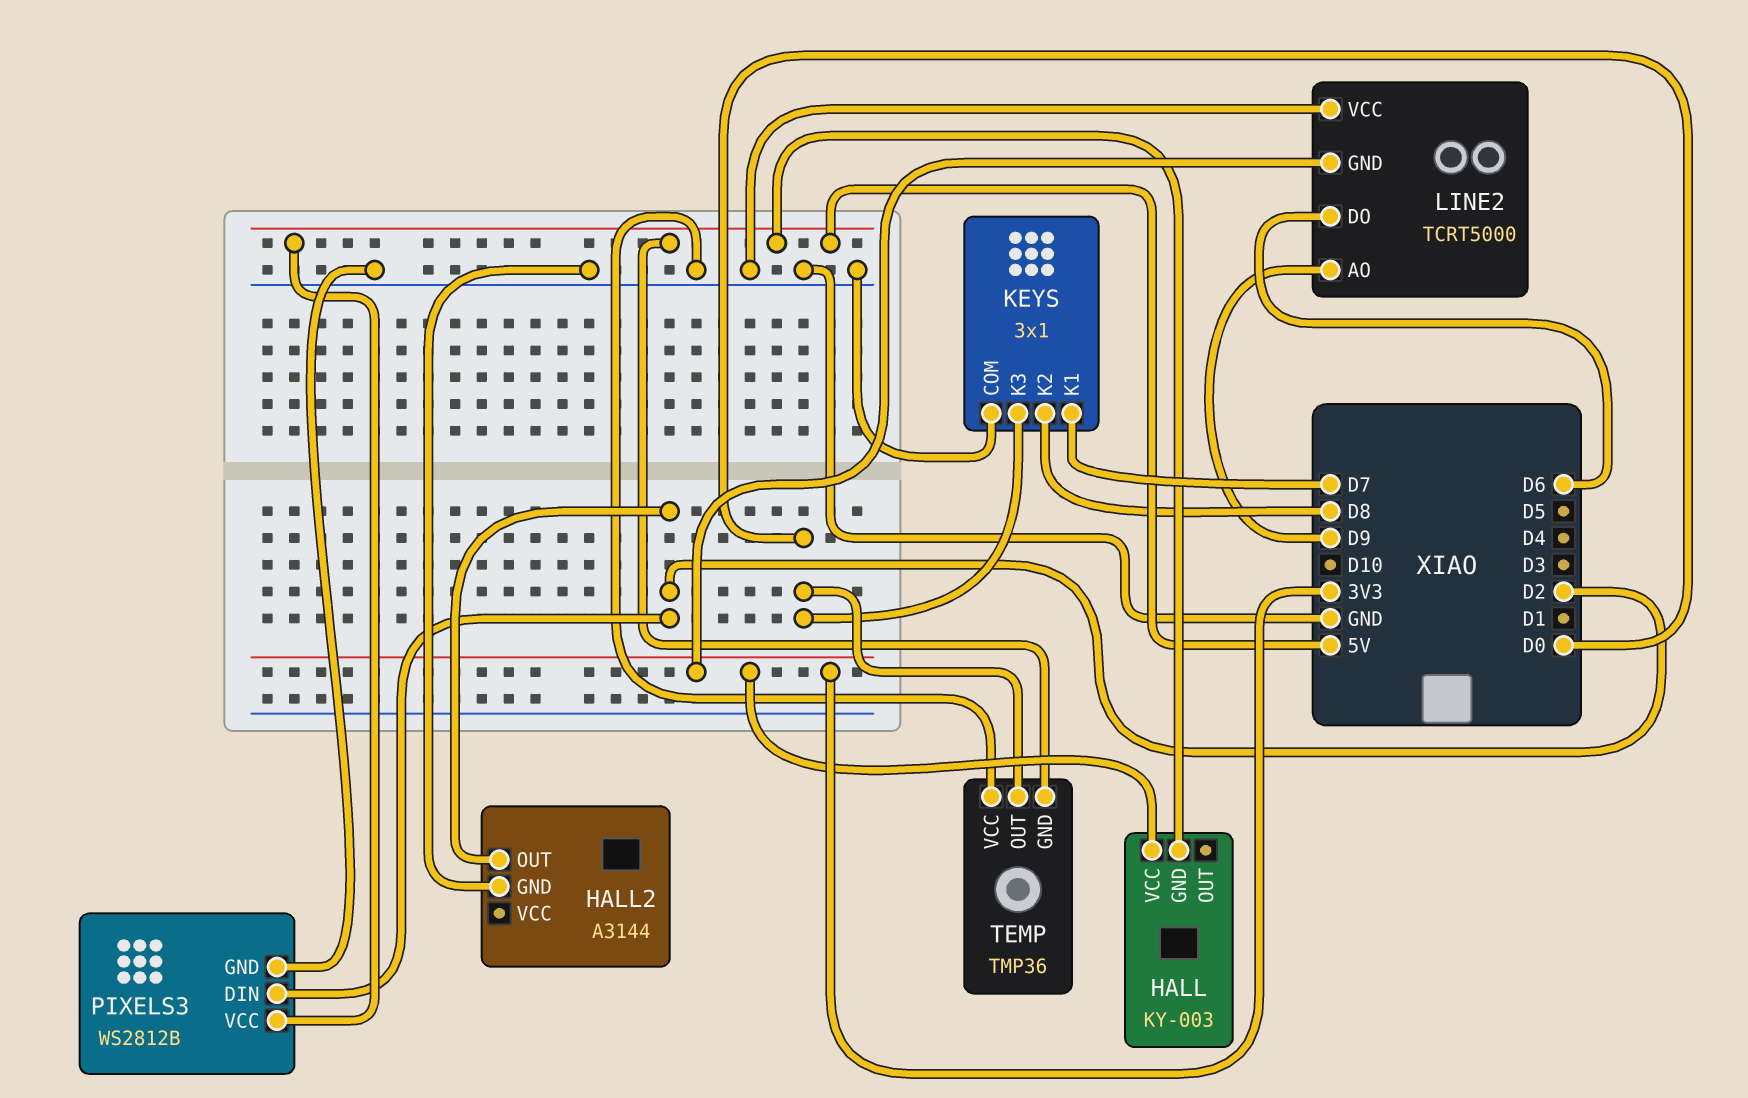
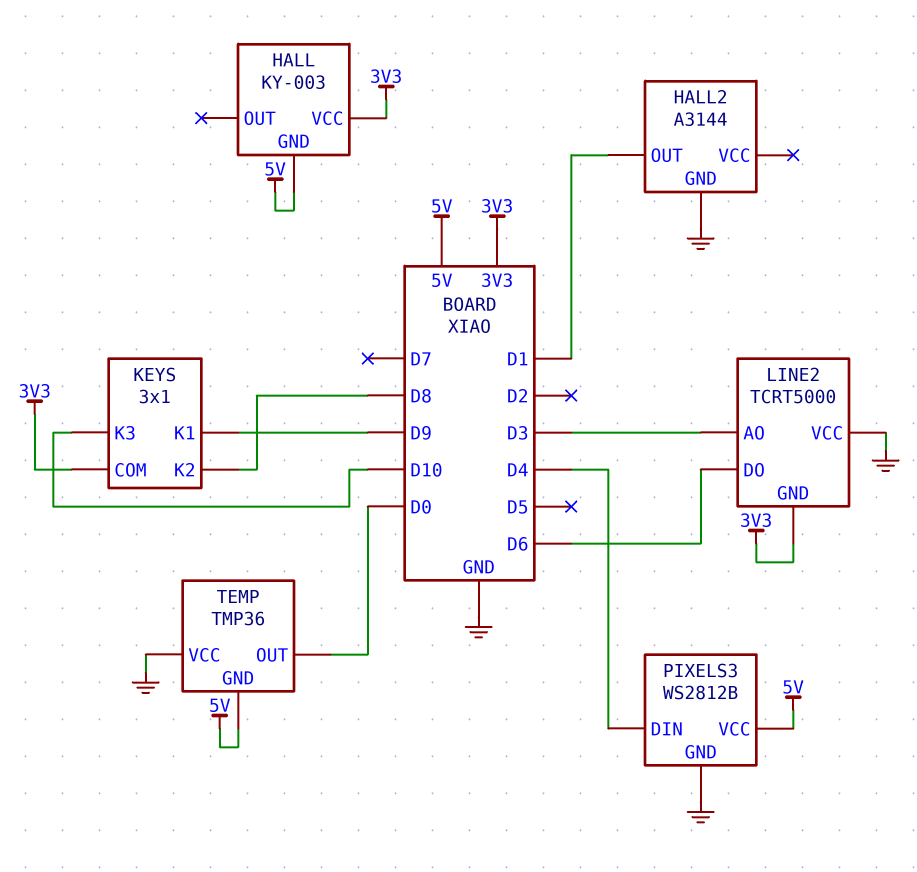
HALL2 pin OUT: D2 -> D1
KEYS pin COM: GND -> 3V3
KEYS pin K1: D7 -> D9
KEYS pin K3: D0 -> D10
LINE2 pin AO: D9 -> D3
PIXELS3 pin DIN: D2 -> D4

